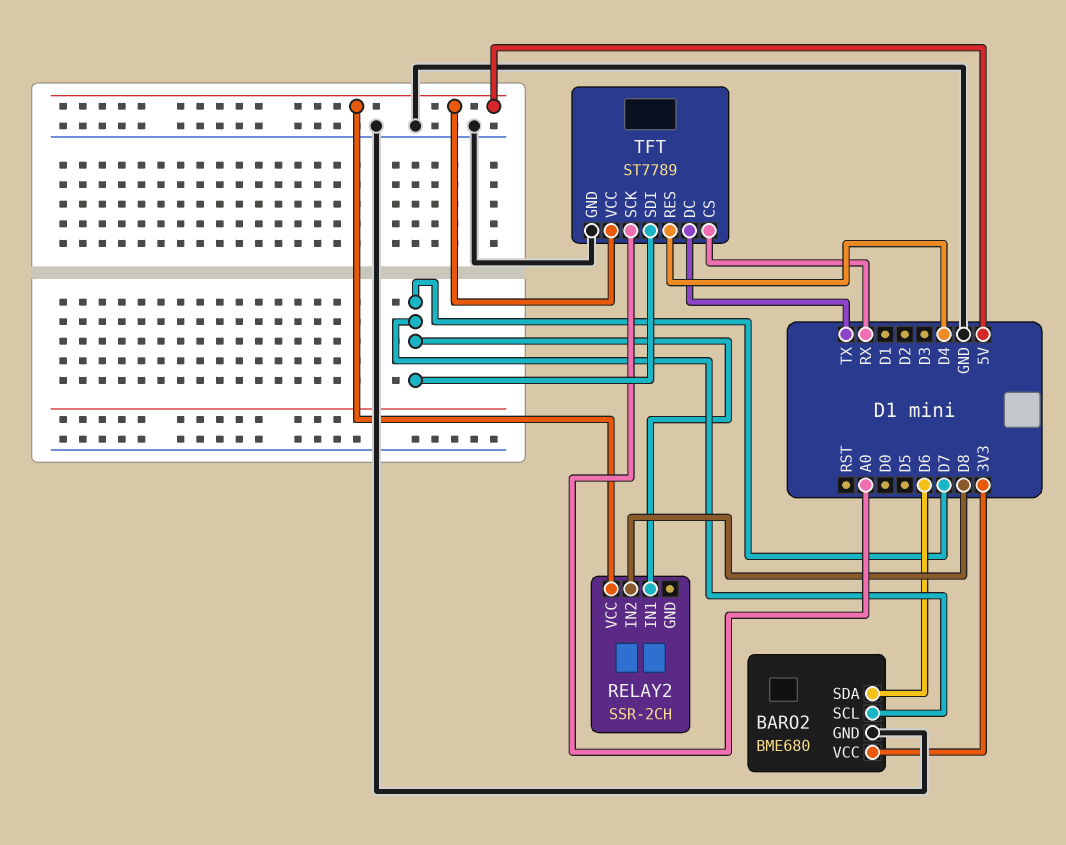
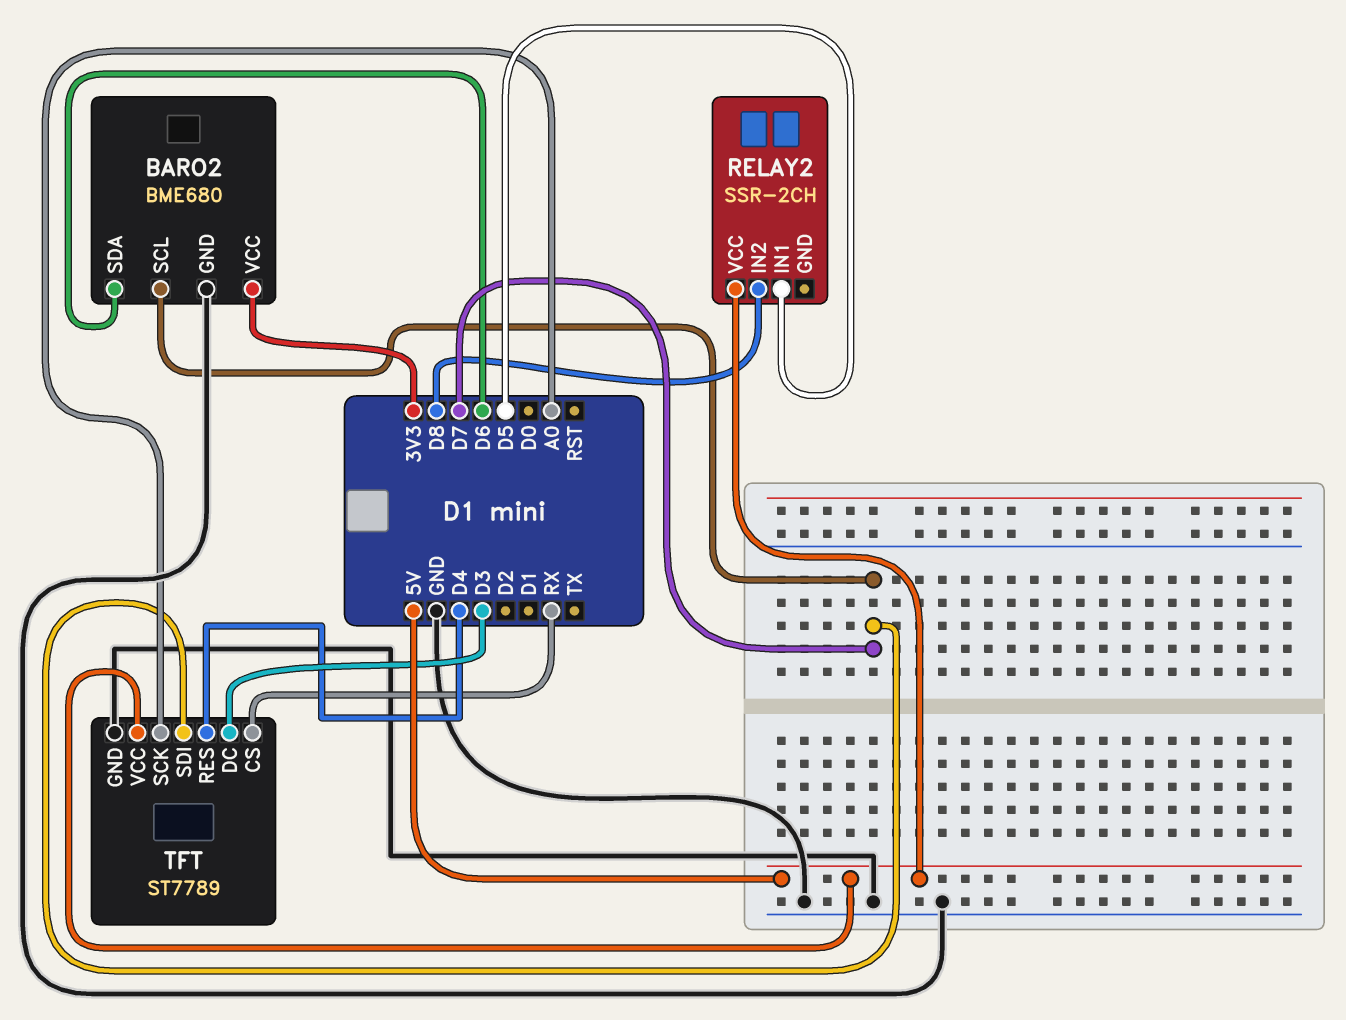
RELAY2 pin IN1: D7 -> D5
TFT pin DC: TX -> D3

